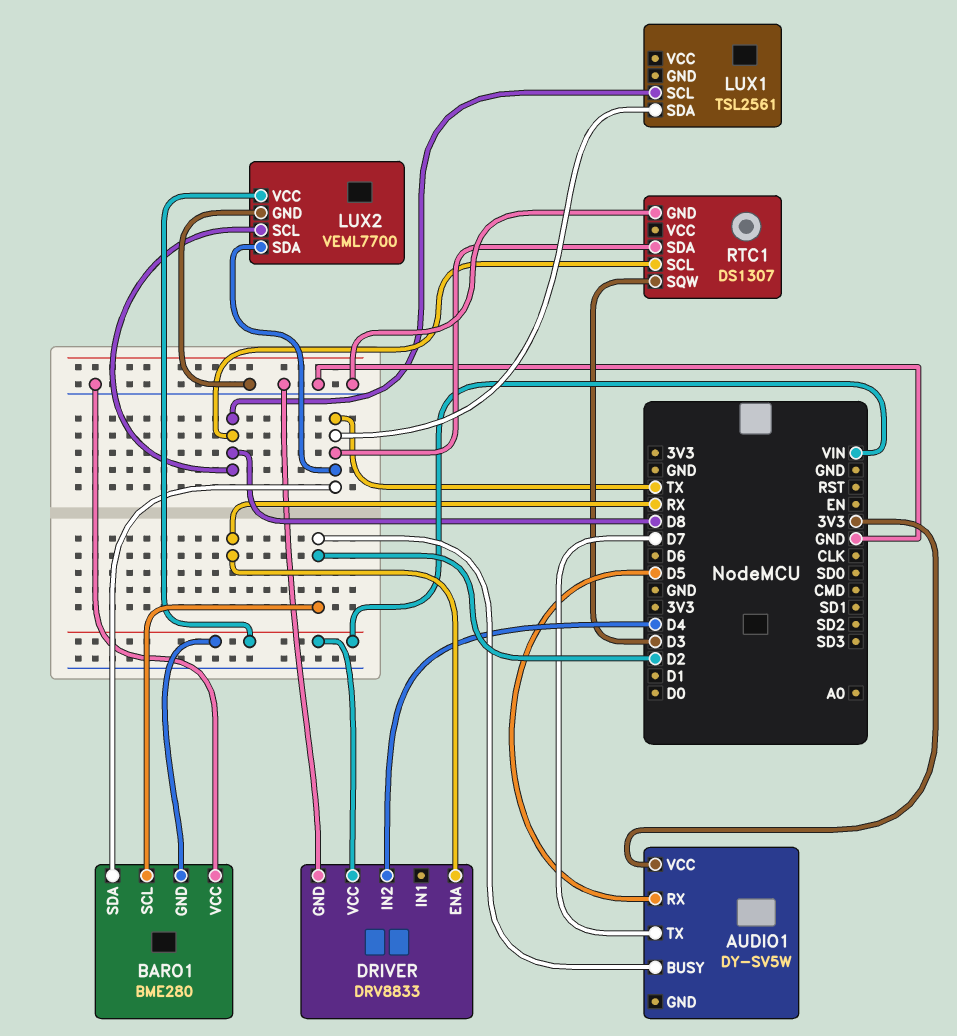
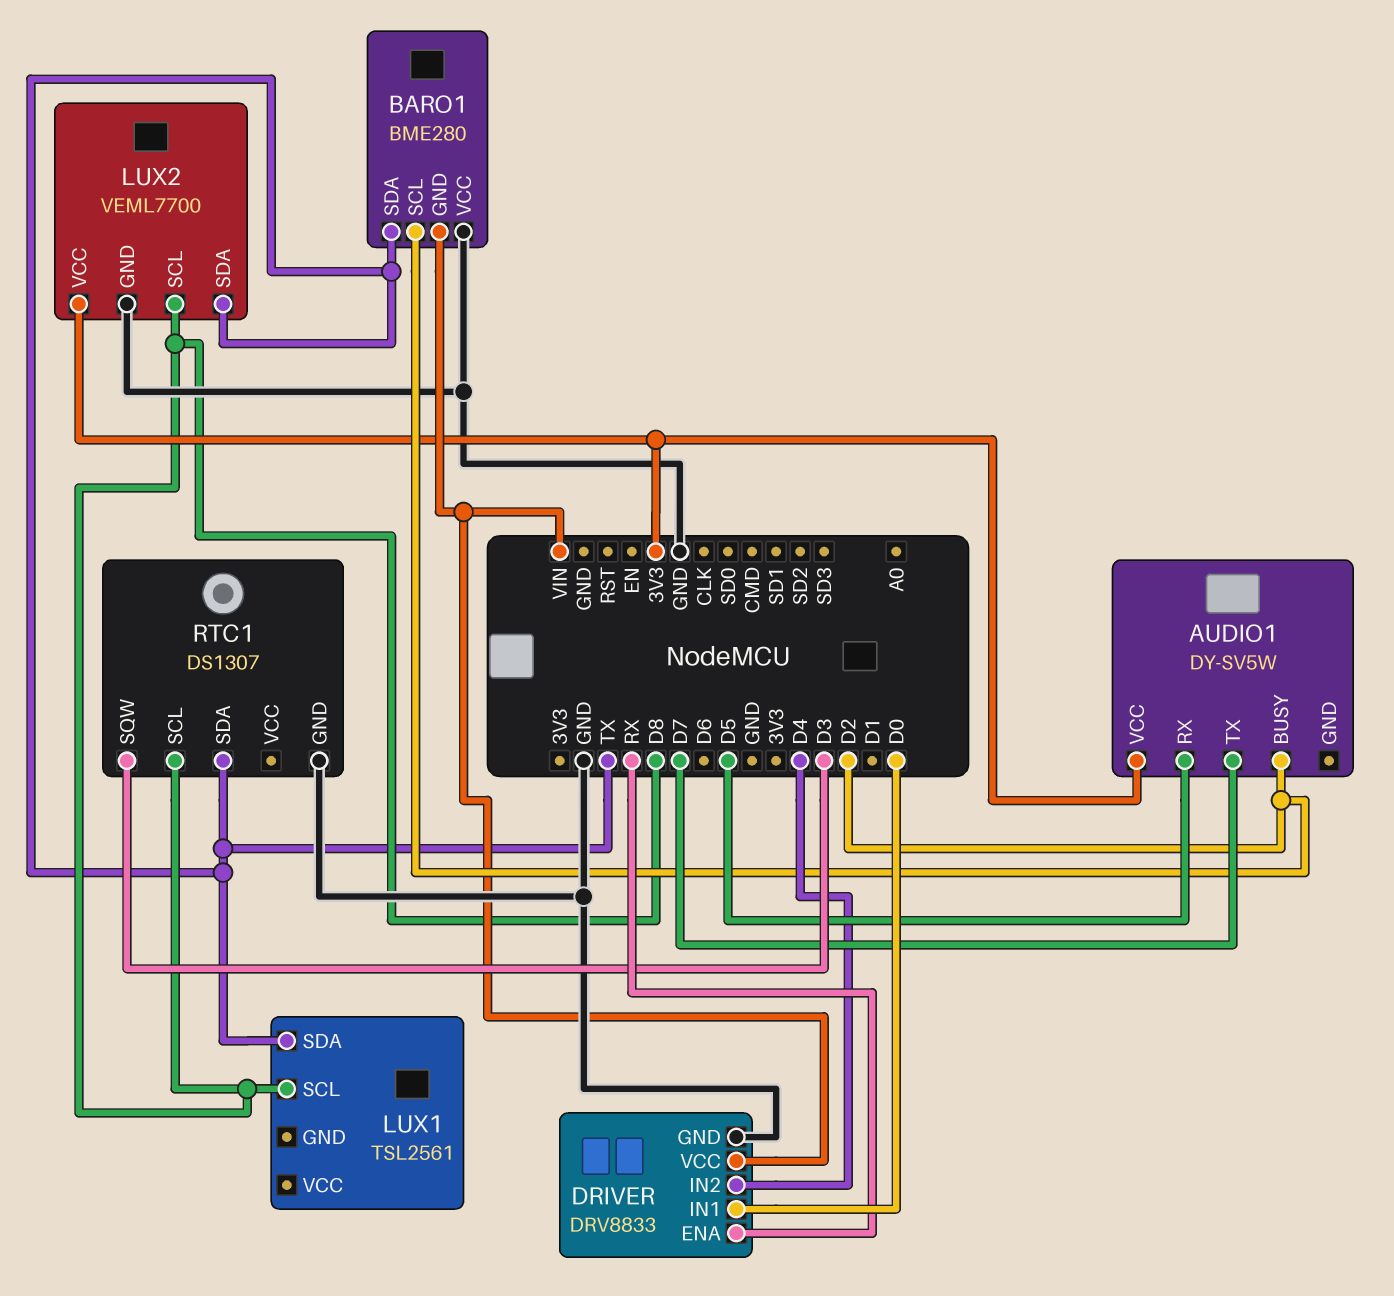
DRIVER pin IN1: none -> D0
LUX2 pin VCC: VIN -> 3V3

